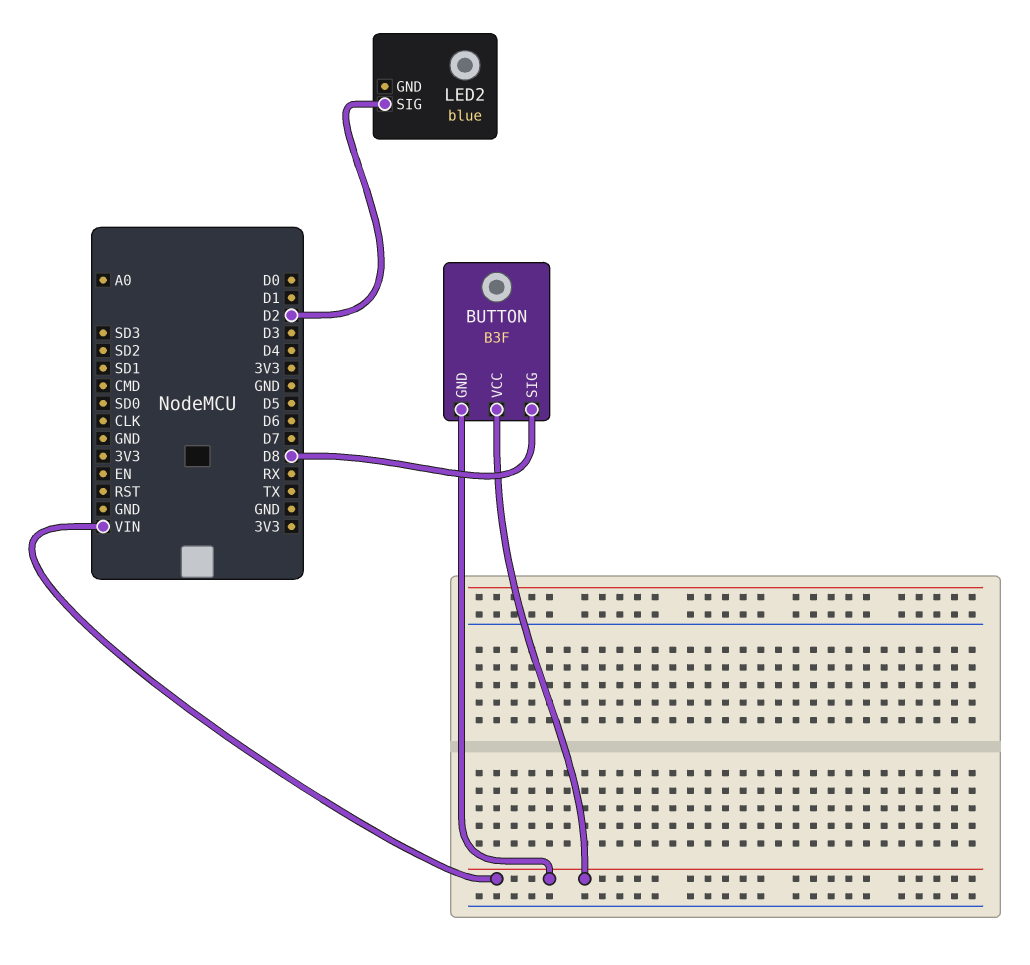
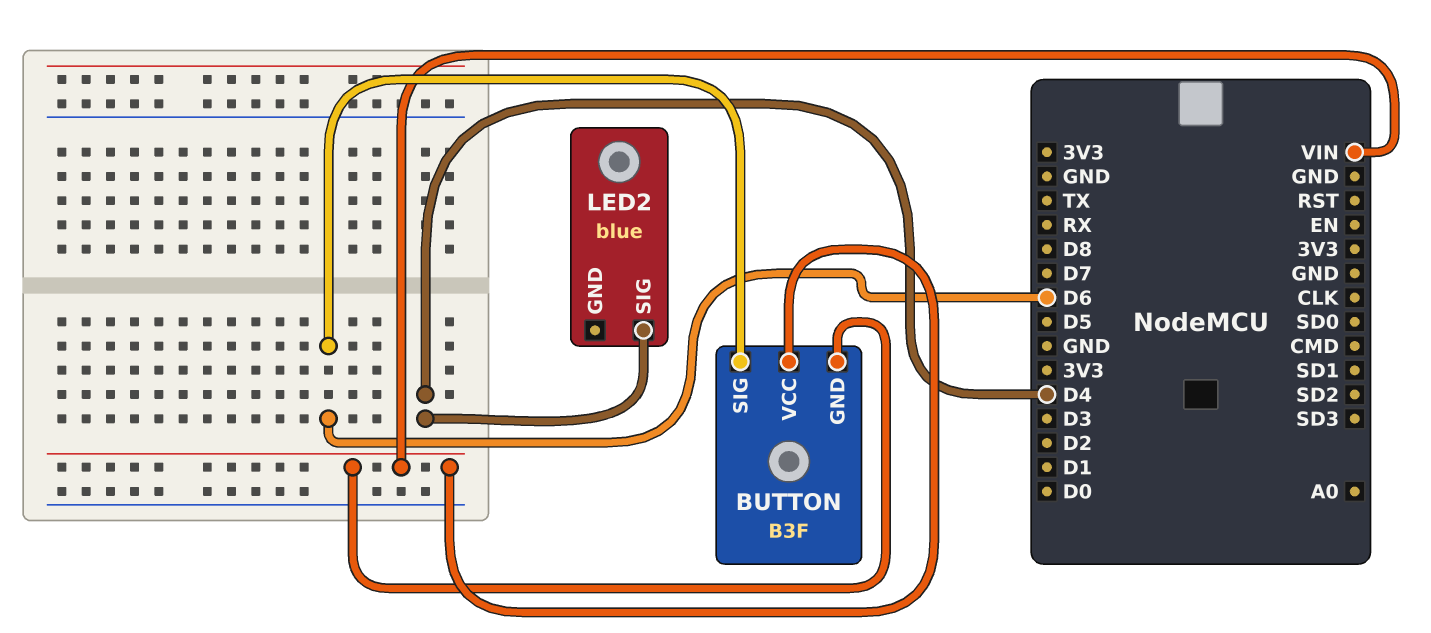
BUTTON pin SIG: D8 -> D6
LED2 pin SIG: D2 -> D4

